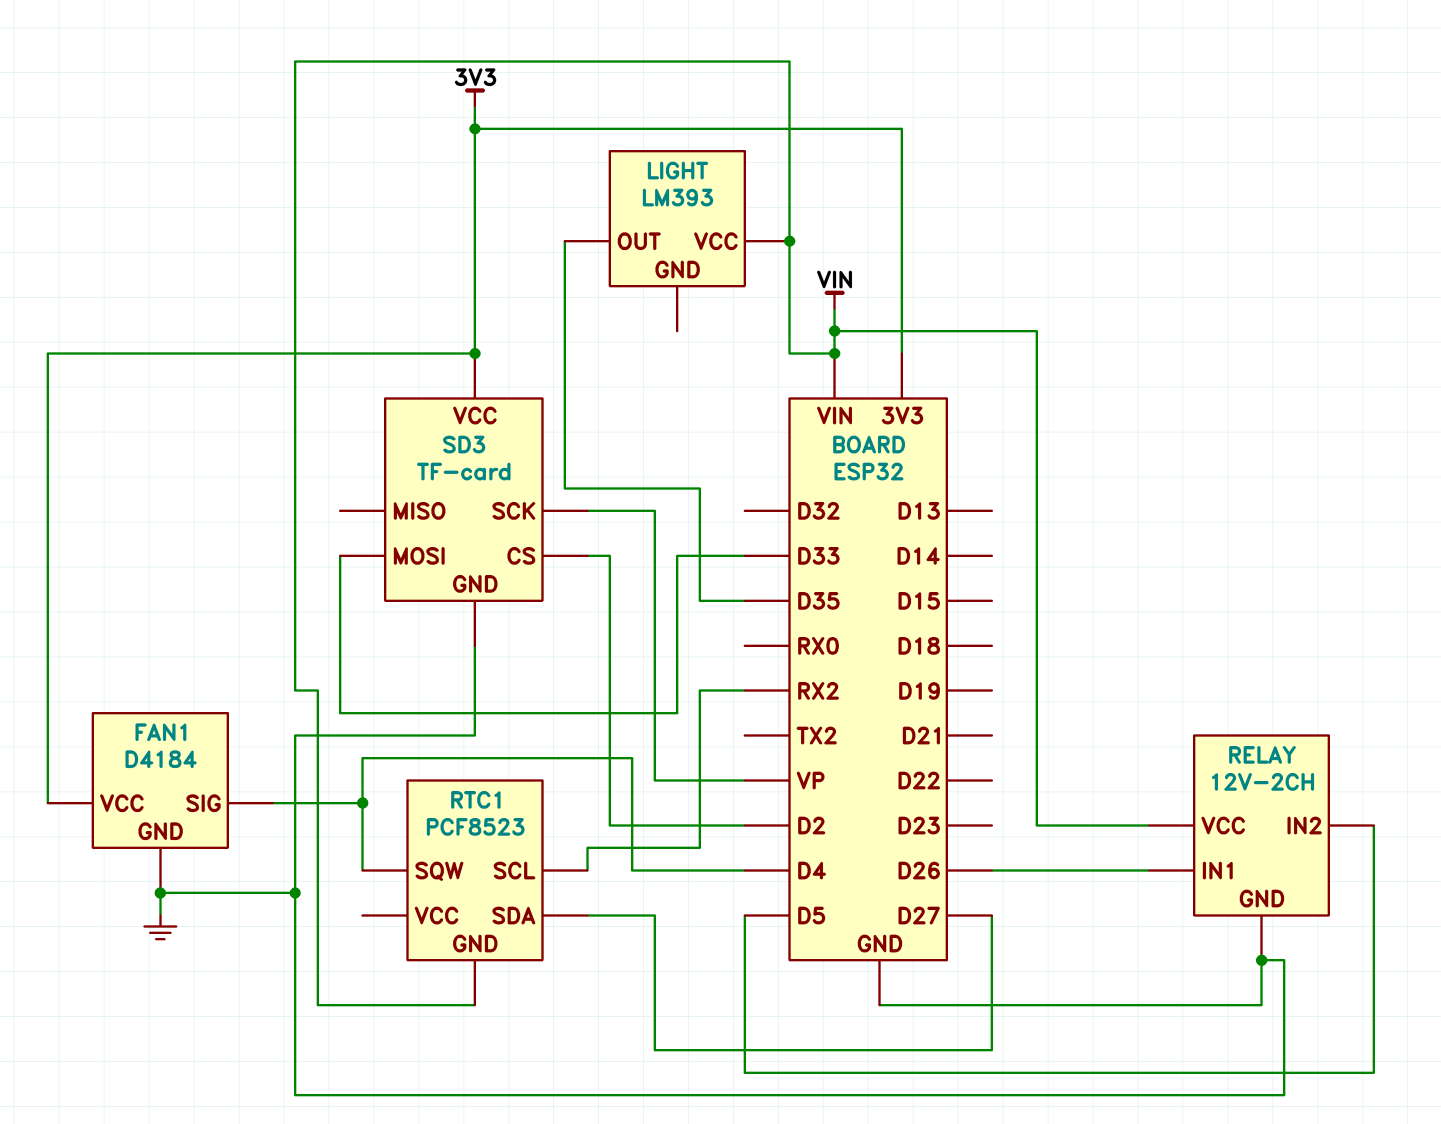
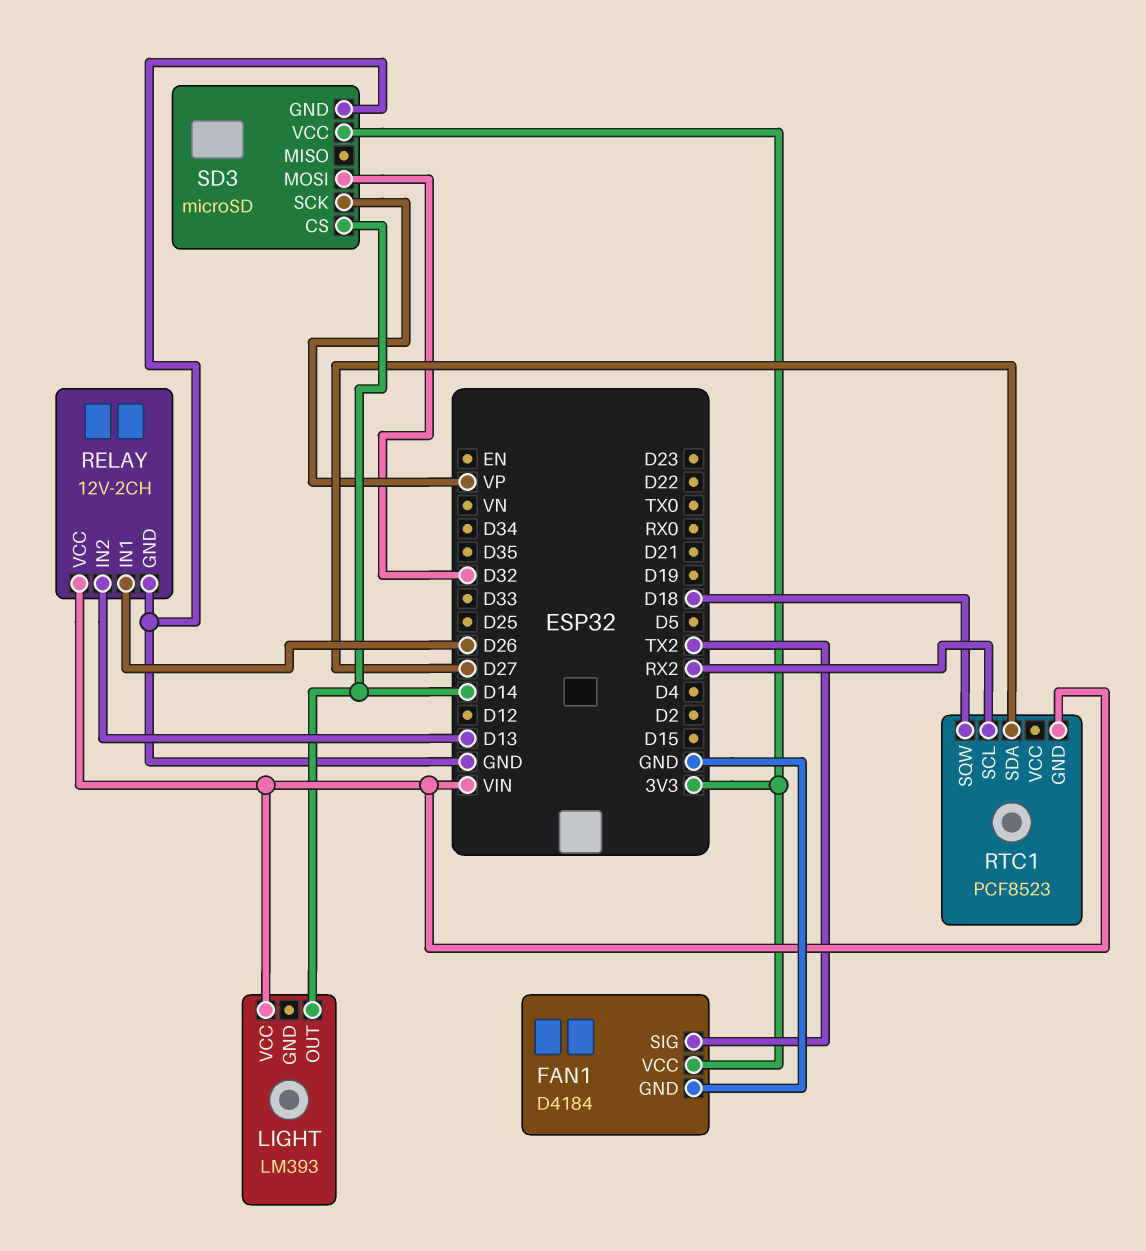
FAN1 pin SIG: D4 -> TX2
LIGHT pin OUT: D35 -> D14
RELAY pin IN2: D5 -> D13
RTC1 pin SQW: D4 -> D18
SD3: TF-card -> microSD
SD3 pin CS: D2 -> D14
SD3 pin MOSI: D33 -> D32

